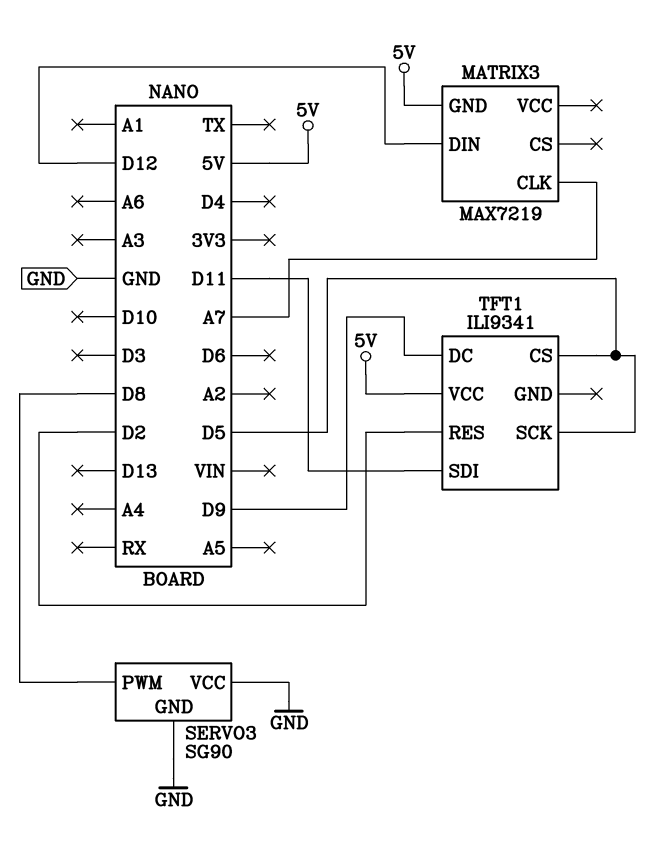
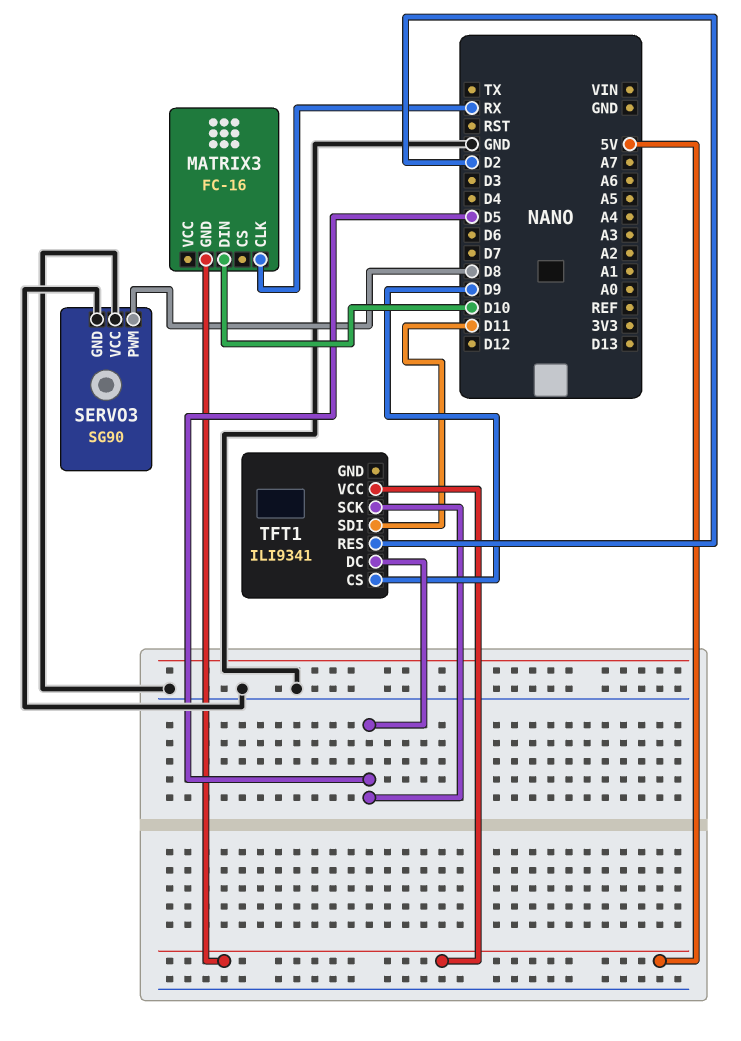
MATRIX3: MAX7219 -> FC-16
MATRIX3 pin CLK: A7 -> RX
MATRIX3 pin DIN: D12 -> D10
TFT1 pin CS: D5 -> D9
TFT1 pin DC: D9 -> D5

